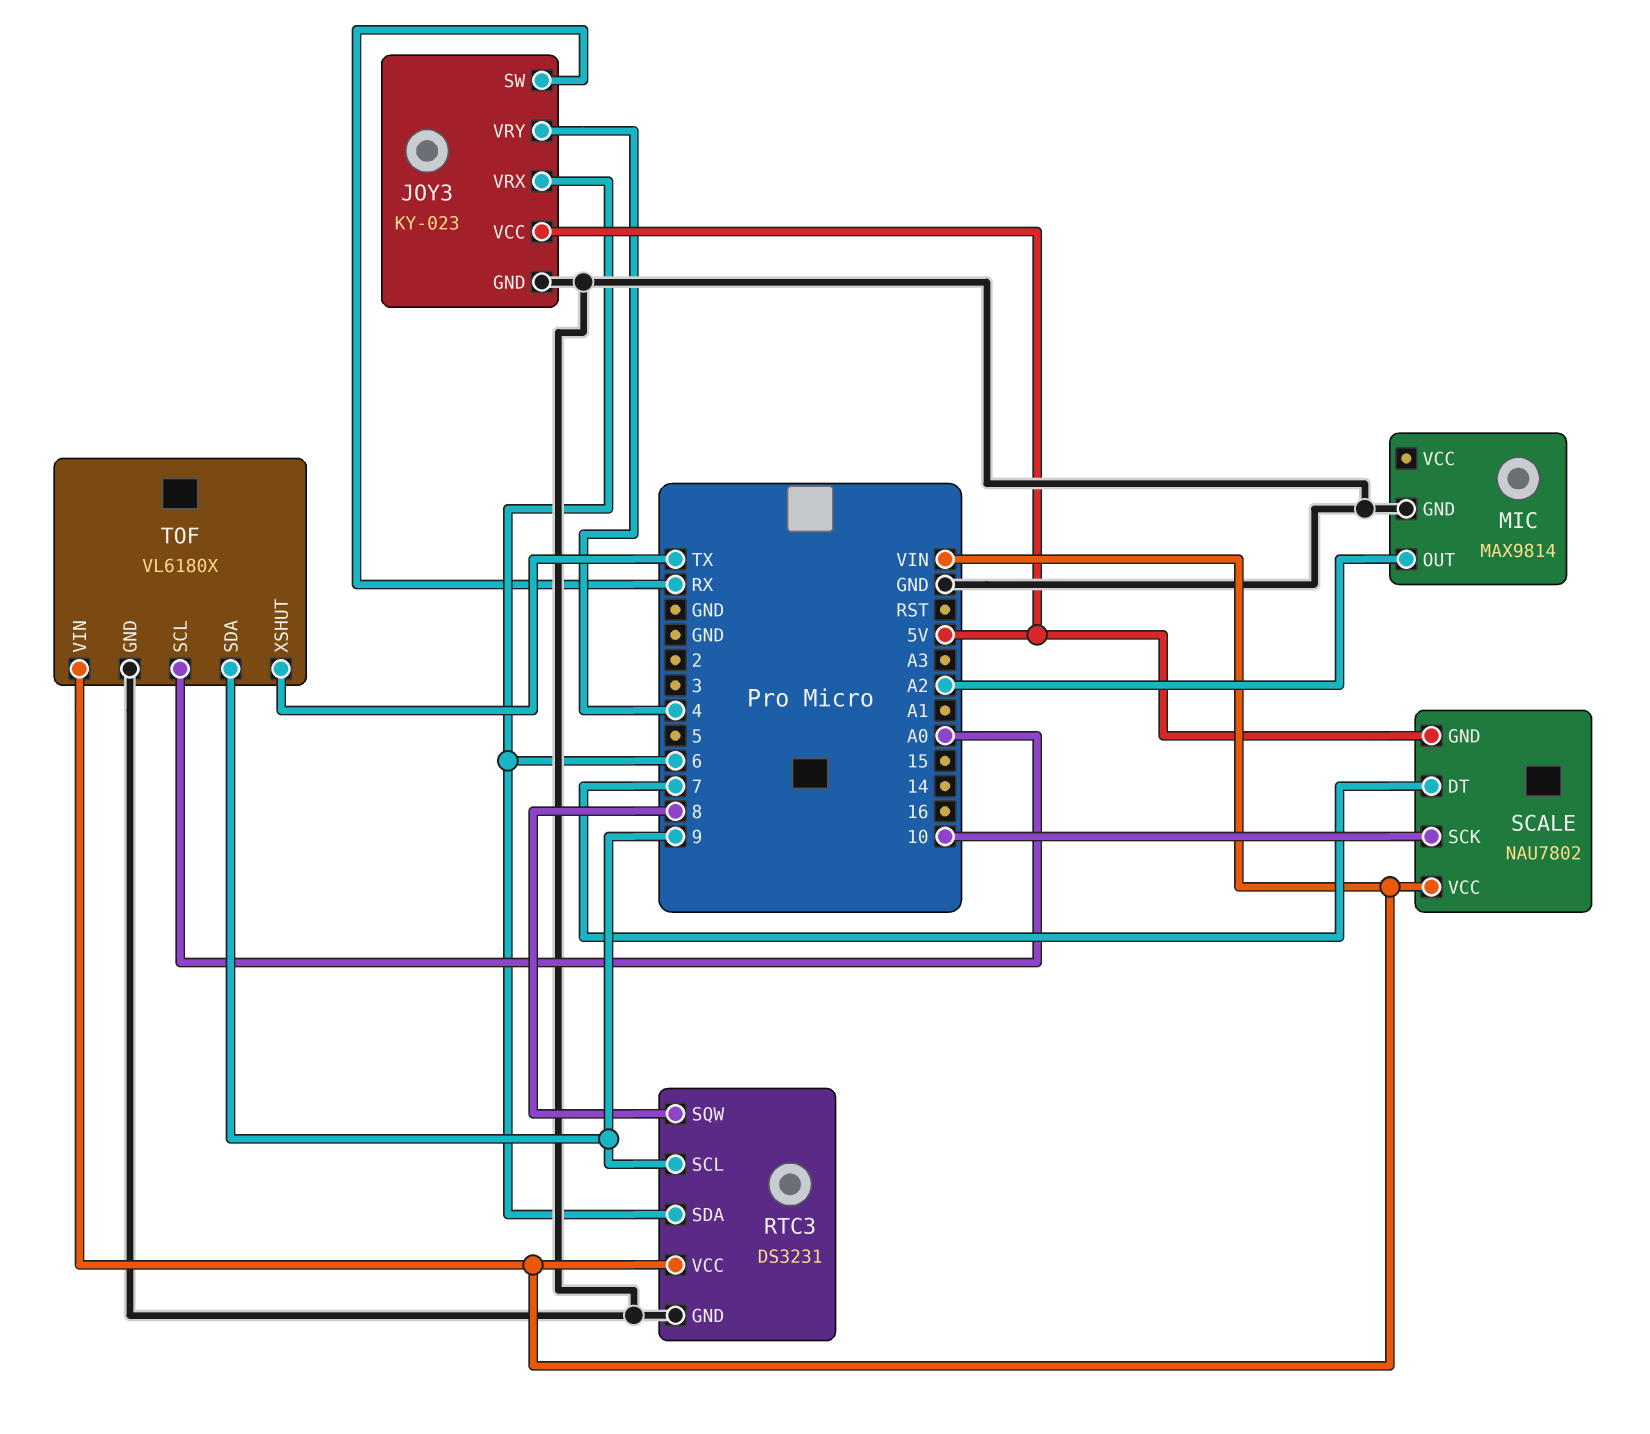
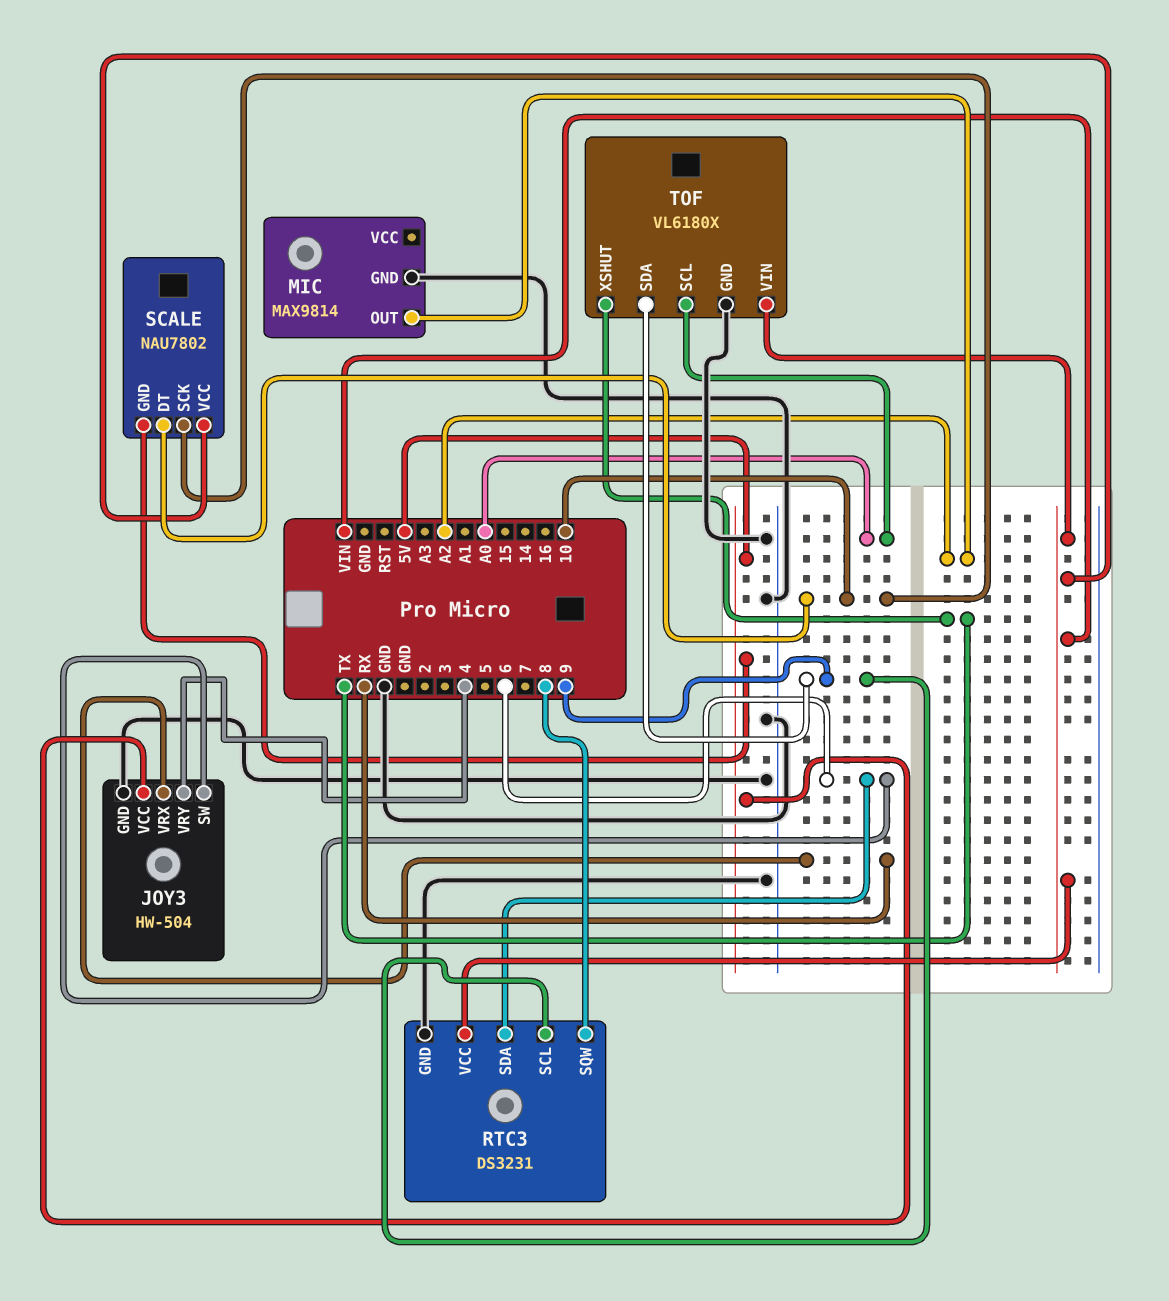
JOY3: KY-023 -> HW-504
JOY3 pin SW: RX -> 6
JOY3 pin VRX: 6 -> RX
SCALE pin DT: 7 -> 10

